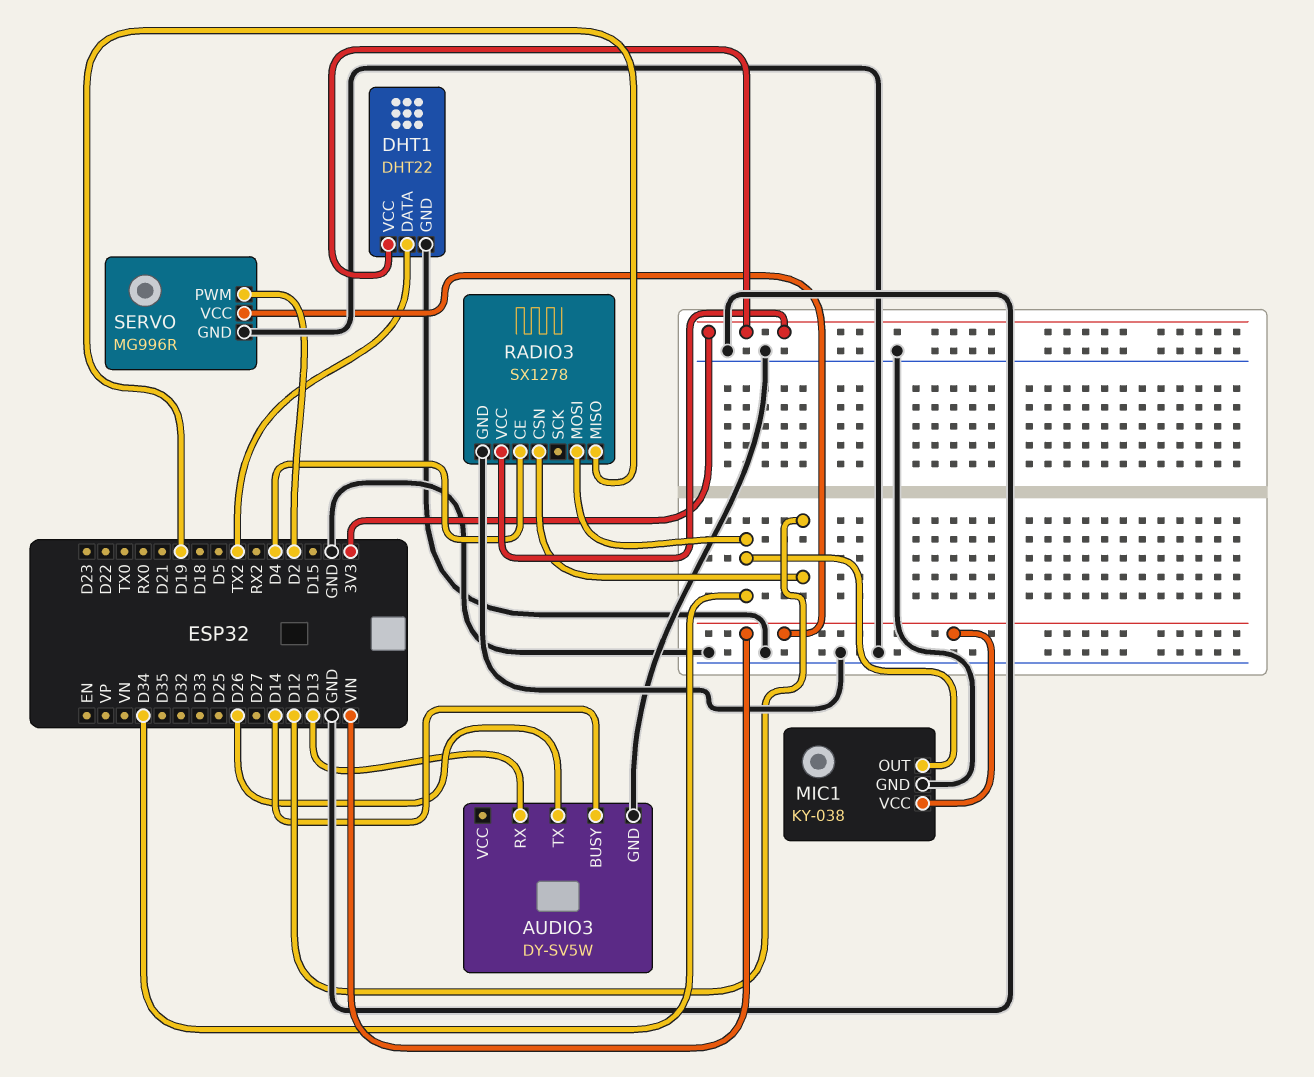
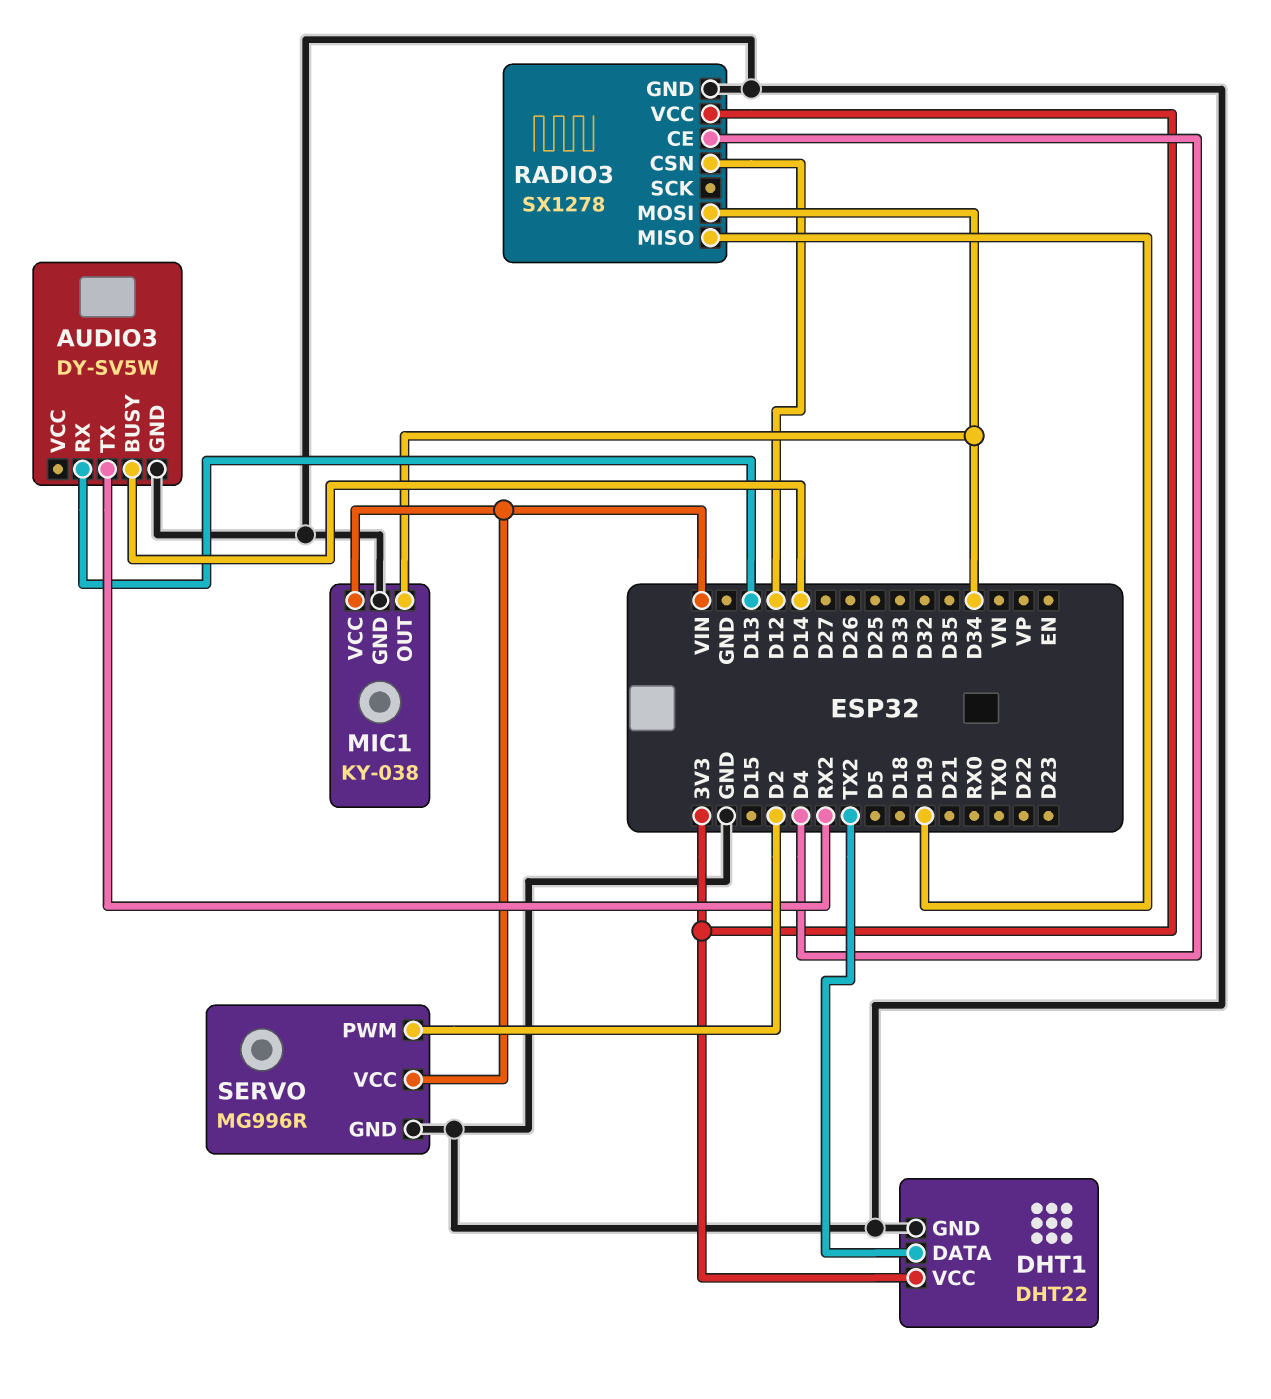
AUDIO3 pin TX: D26 -> RX2

